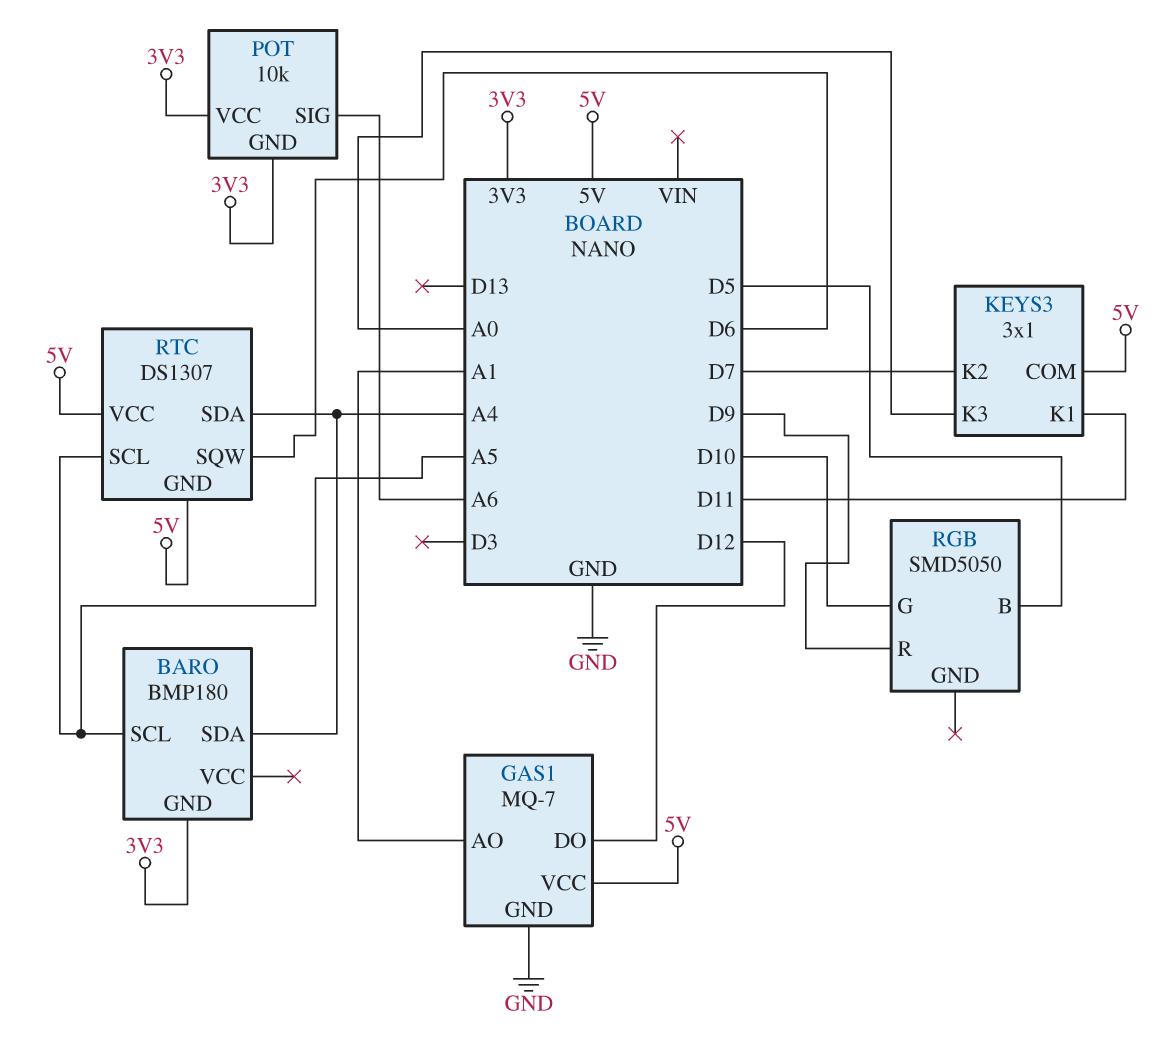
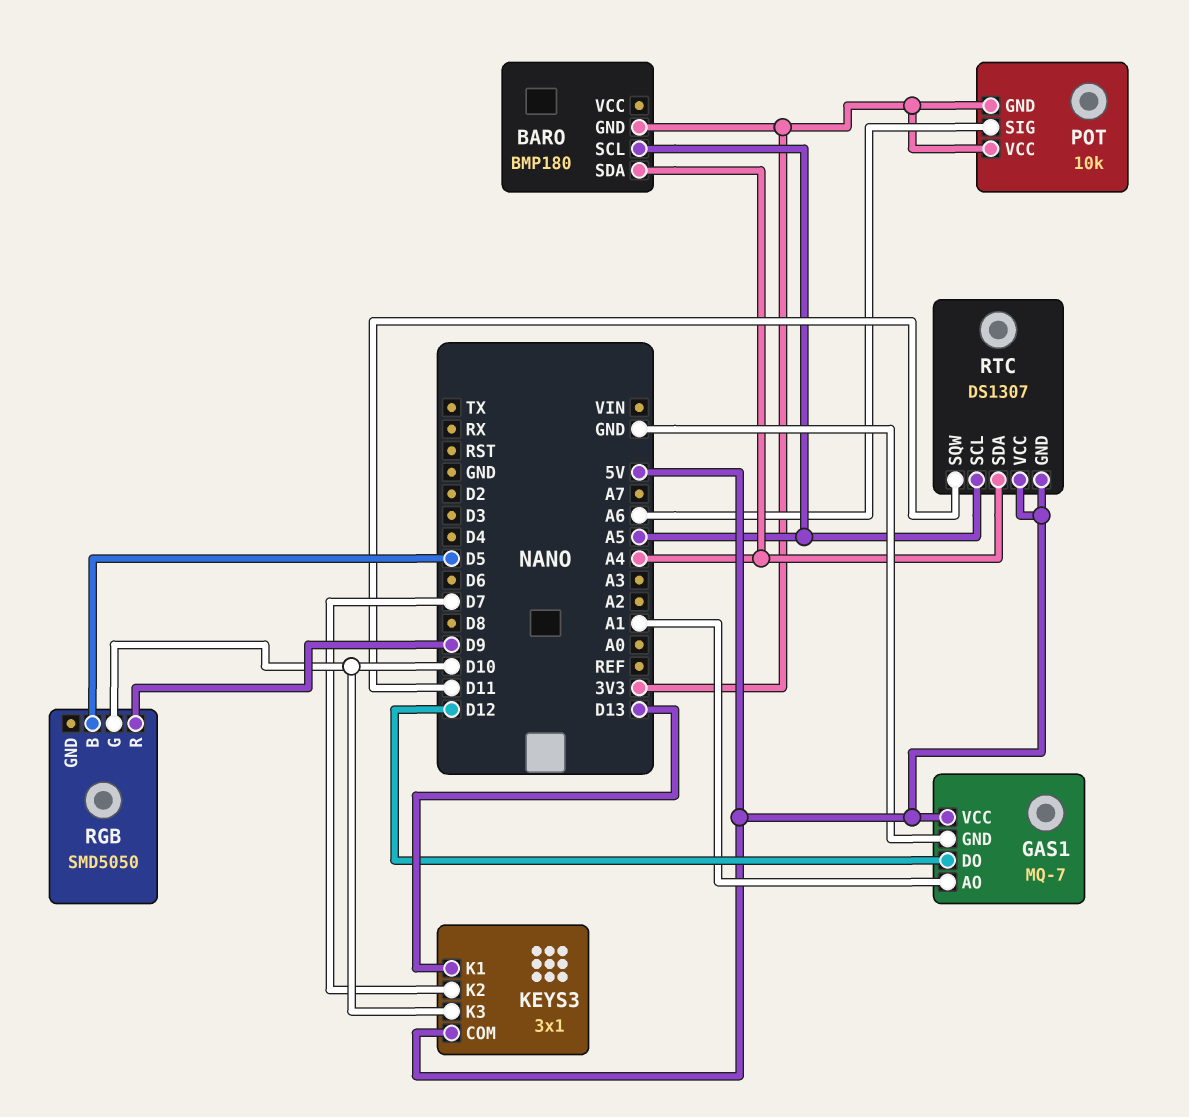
KEYS3 pin K1: D11 -> D13
KEYS3 pin K3: A0 -> D10
RTC pin SQW: D6 -> D11

